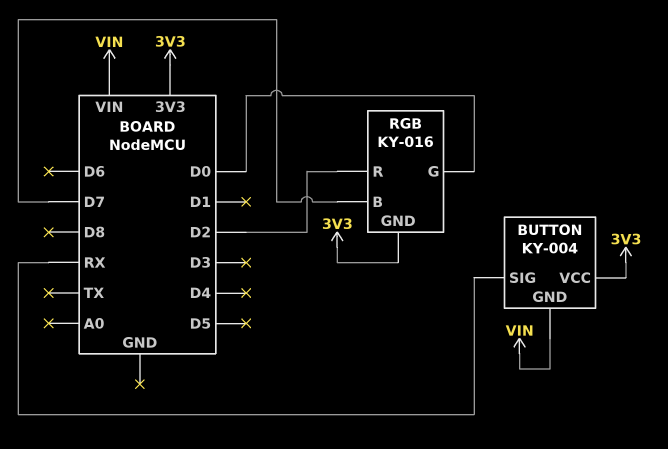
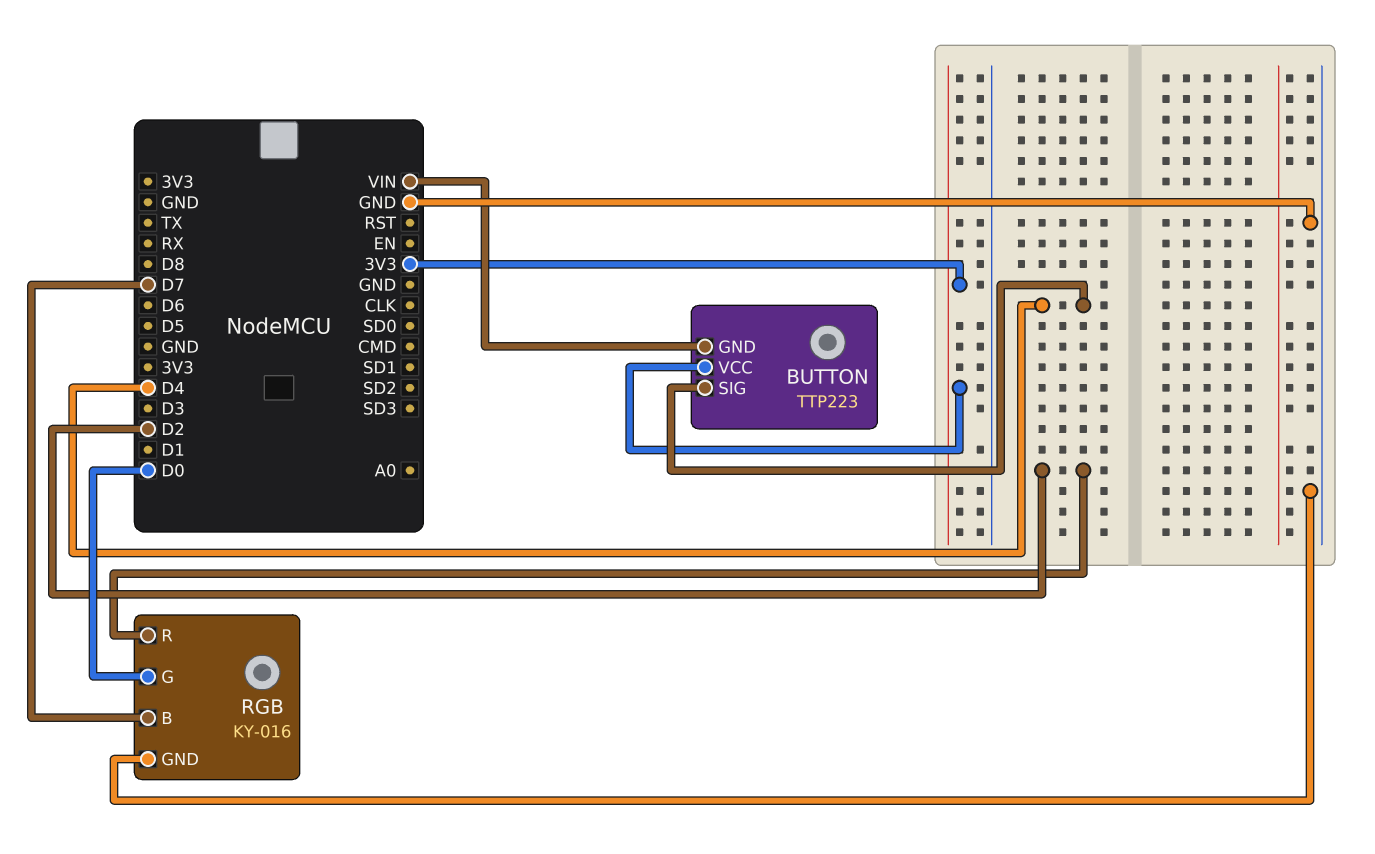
BUTTON: KY-004 -> TTP223
BUTTON pin SIG: RX -> D4
RGB pin GND: 3V3 -> GND

